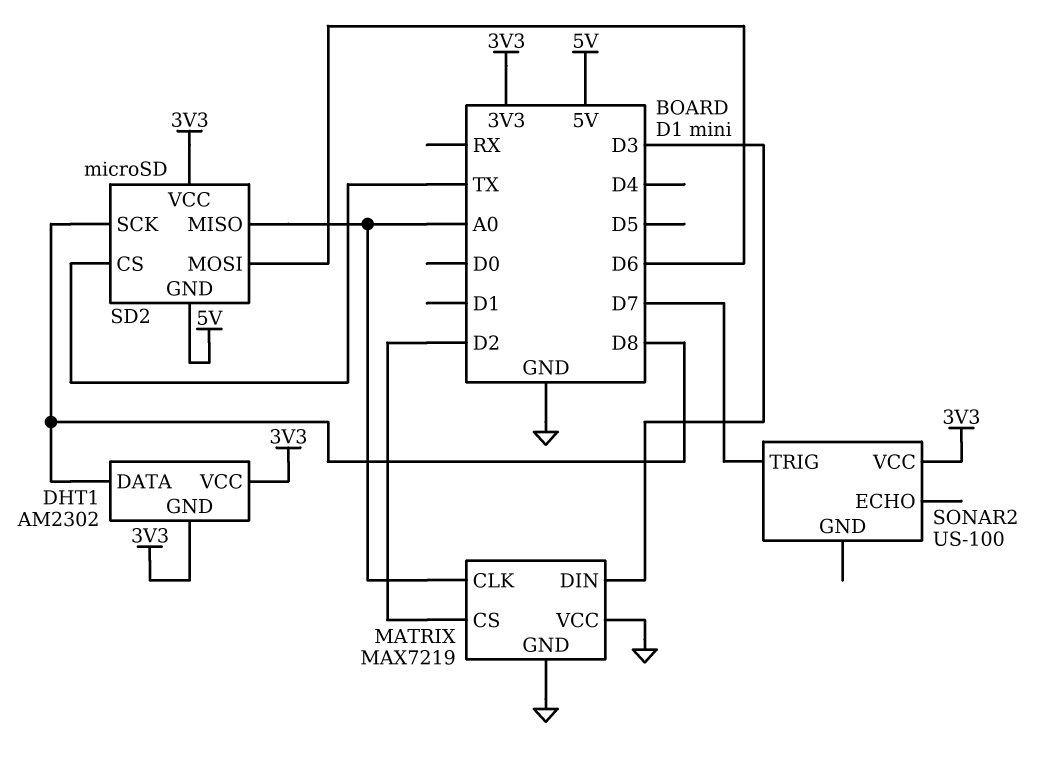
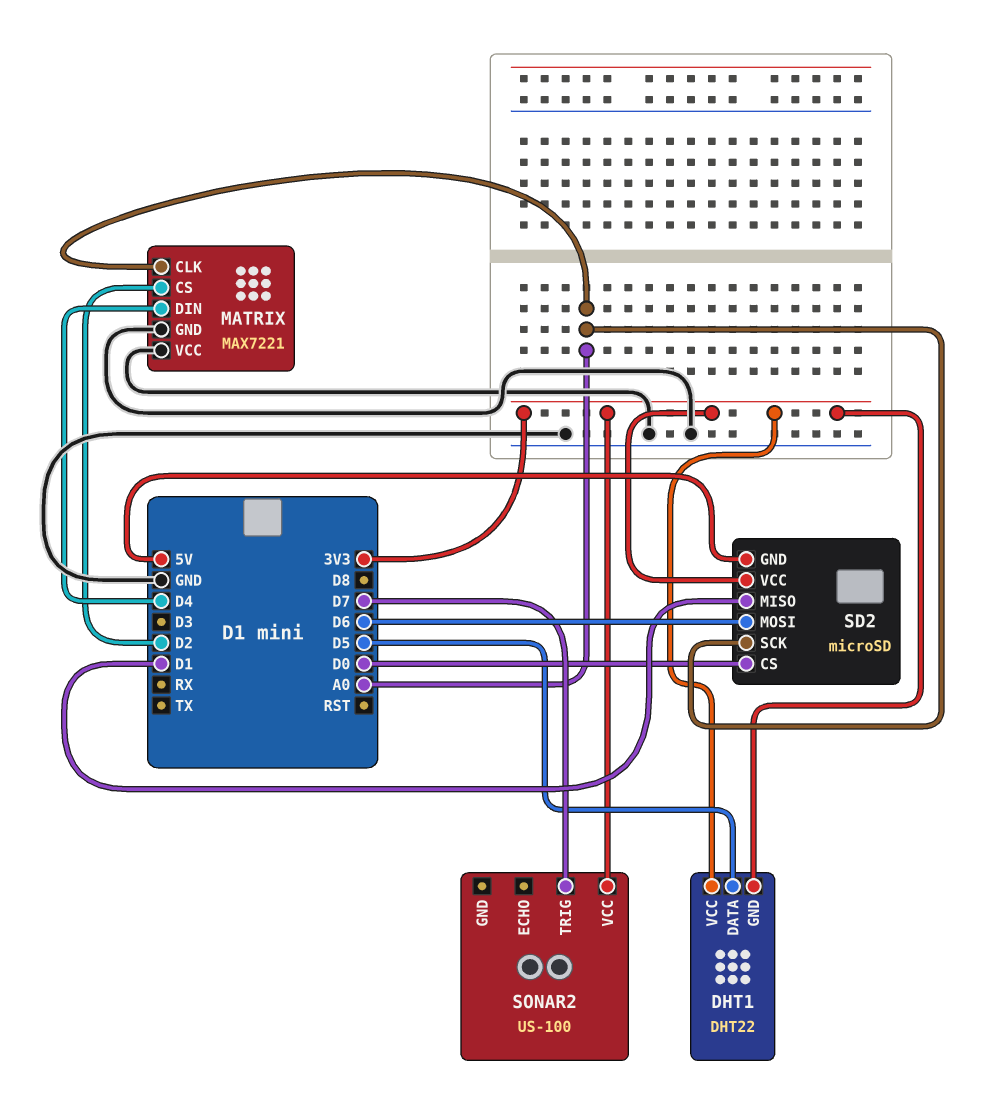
DHT1: AM2302 -> DHT22
DHT1 pin DATA: D8 -> D5
MATRIX: MAX7219 -> MAX7221
MATRIX pin DIN: D3 -> D4
SD2 pin CS: TX -> D0
SD2 pin MISO: A0 -> D1
SD2 pin SCK: D8 -> A0

